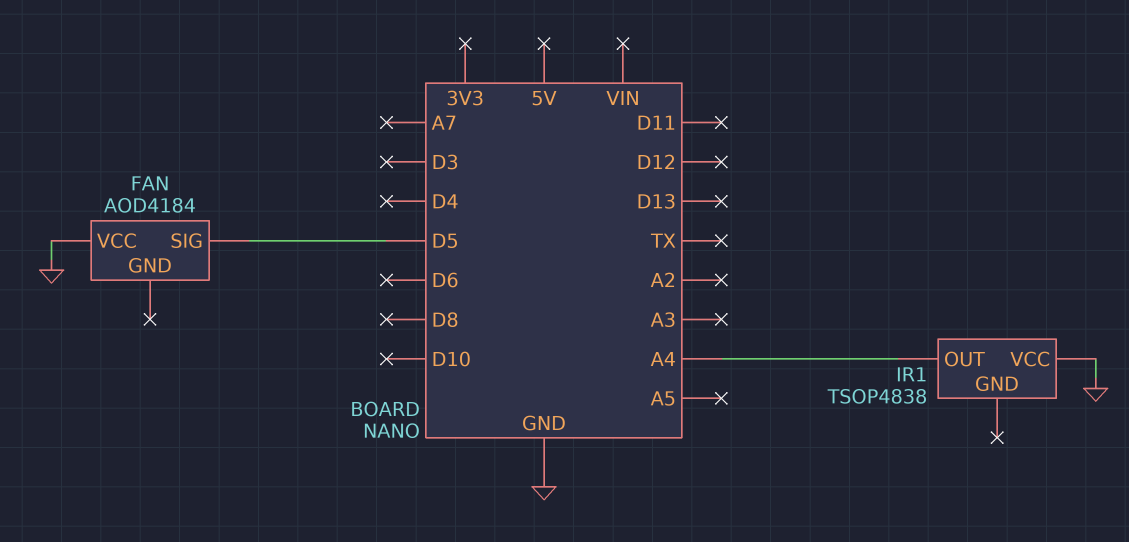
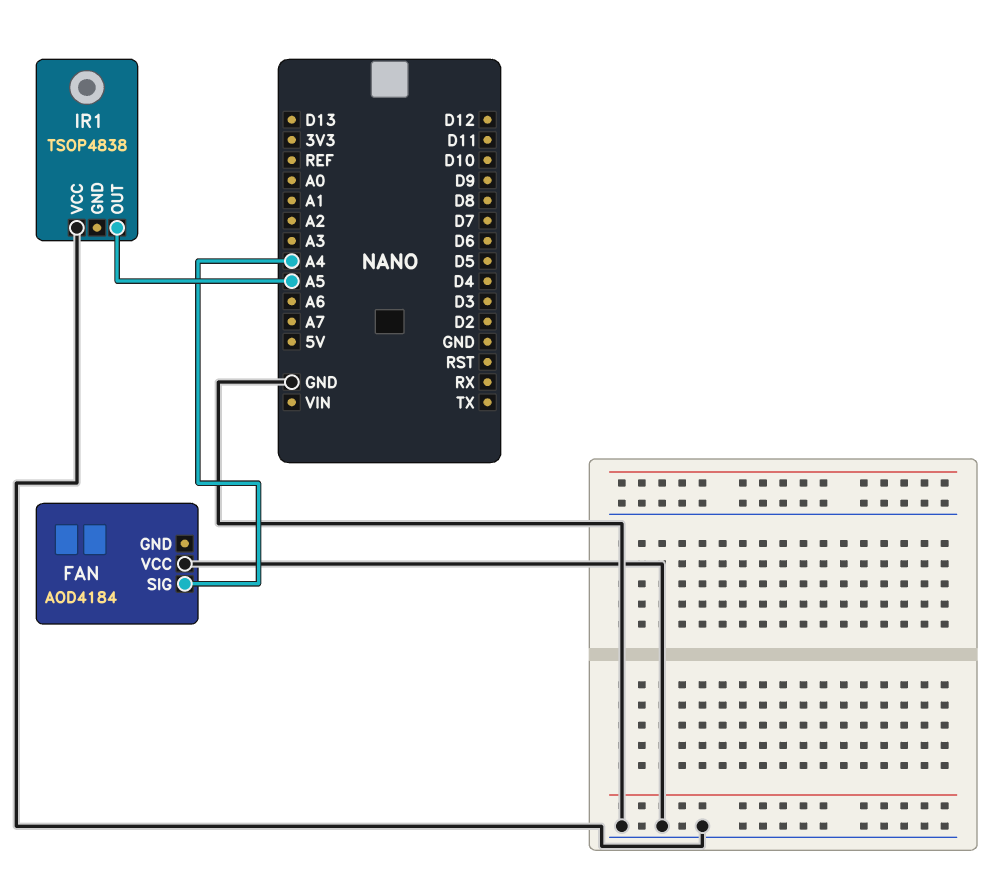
FAN pin SIG: D5 -> A4
IR1 pin OUT: A4 -> A5

